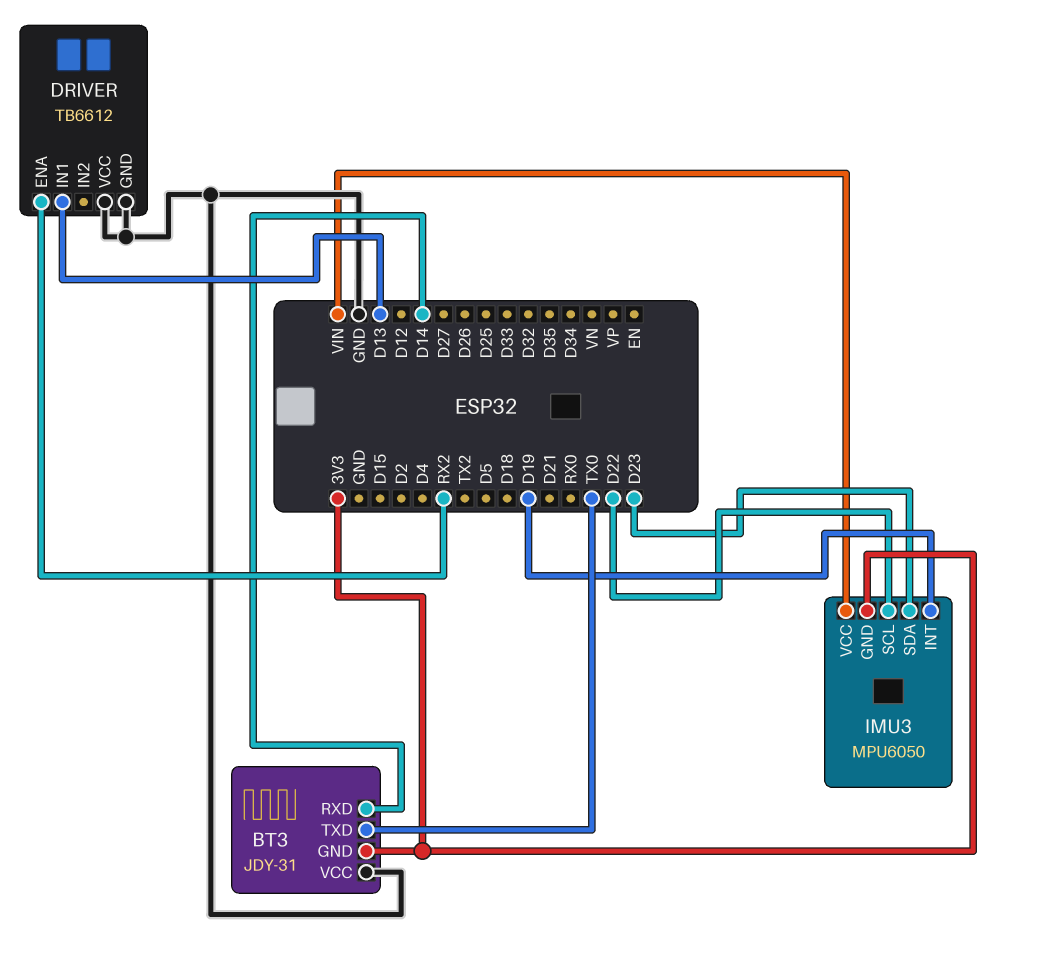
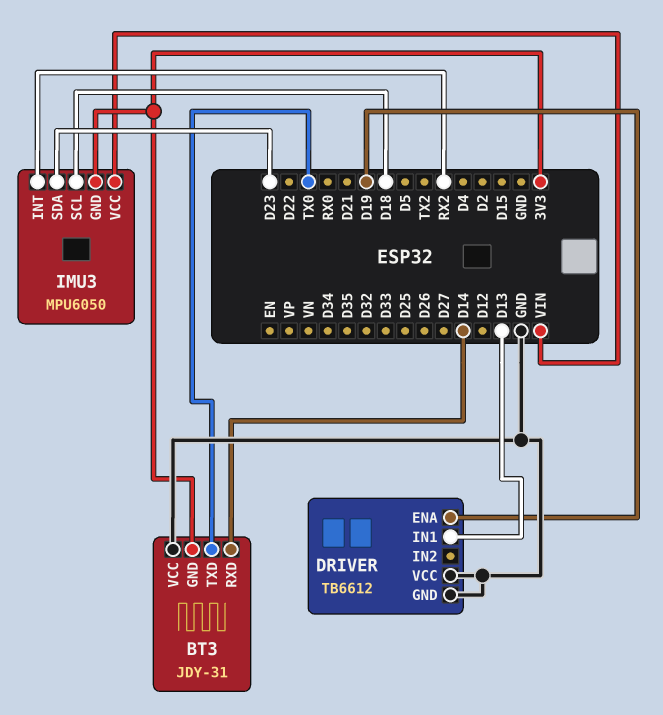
DRIVER pin ENA: RX2 -> D19
IMU3 pin INT: D19 -> RX2
IMU3 pin SCL: D22 -> D18

